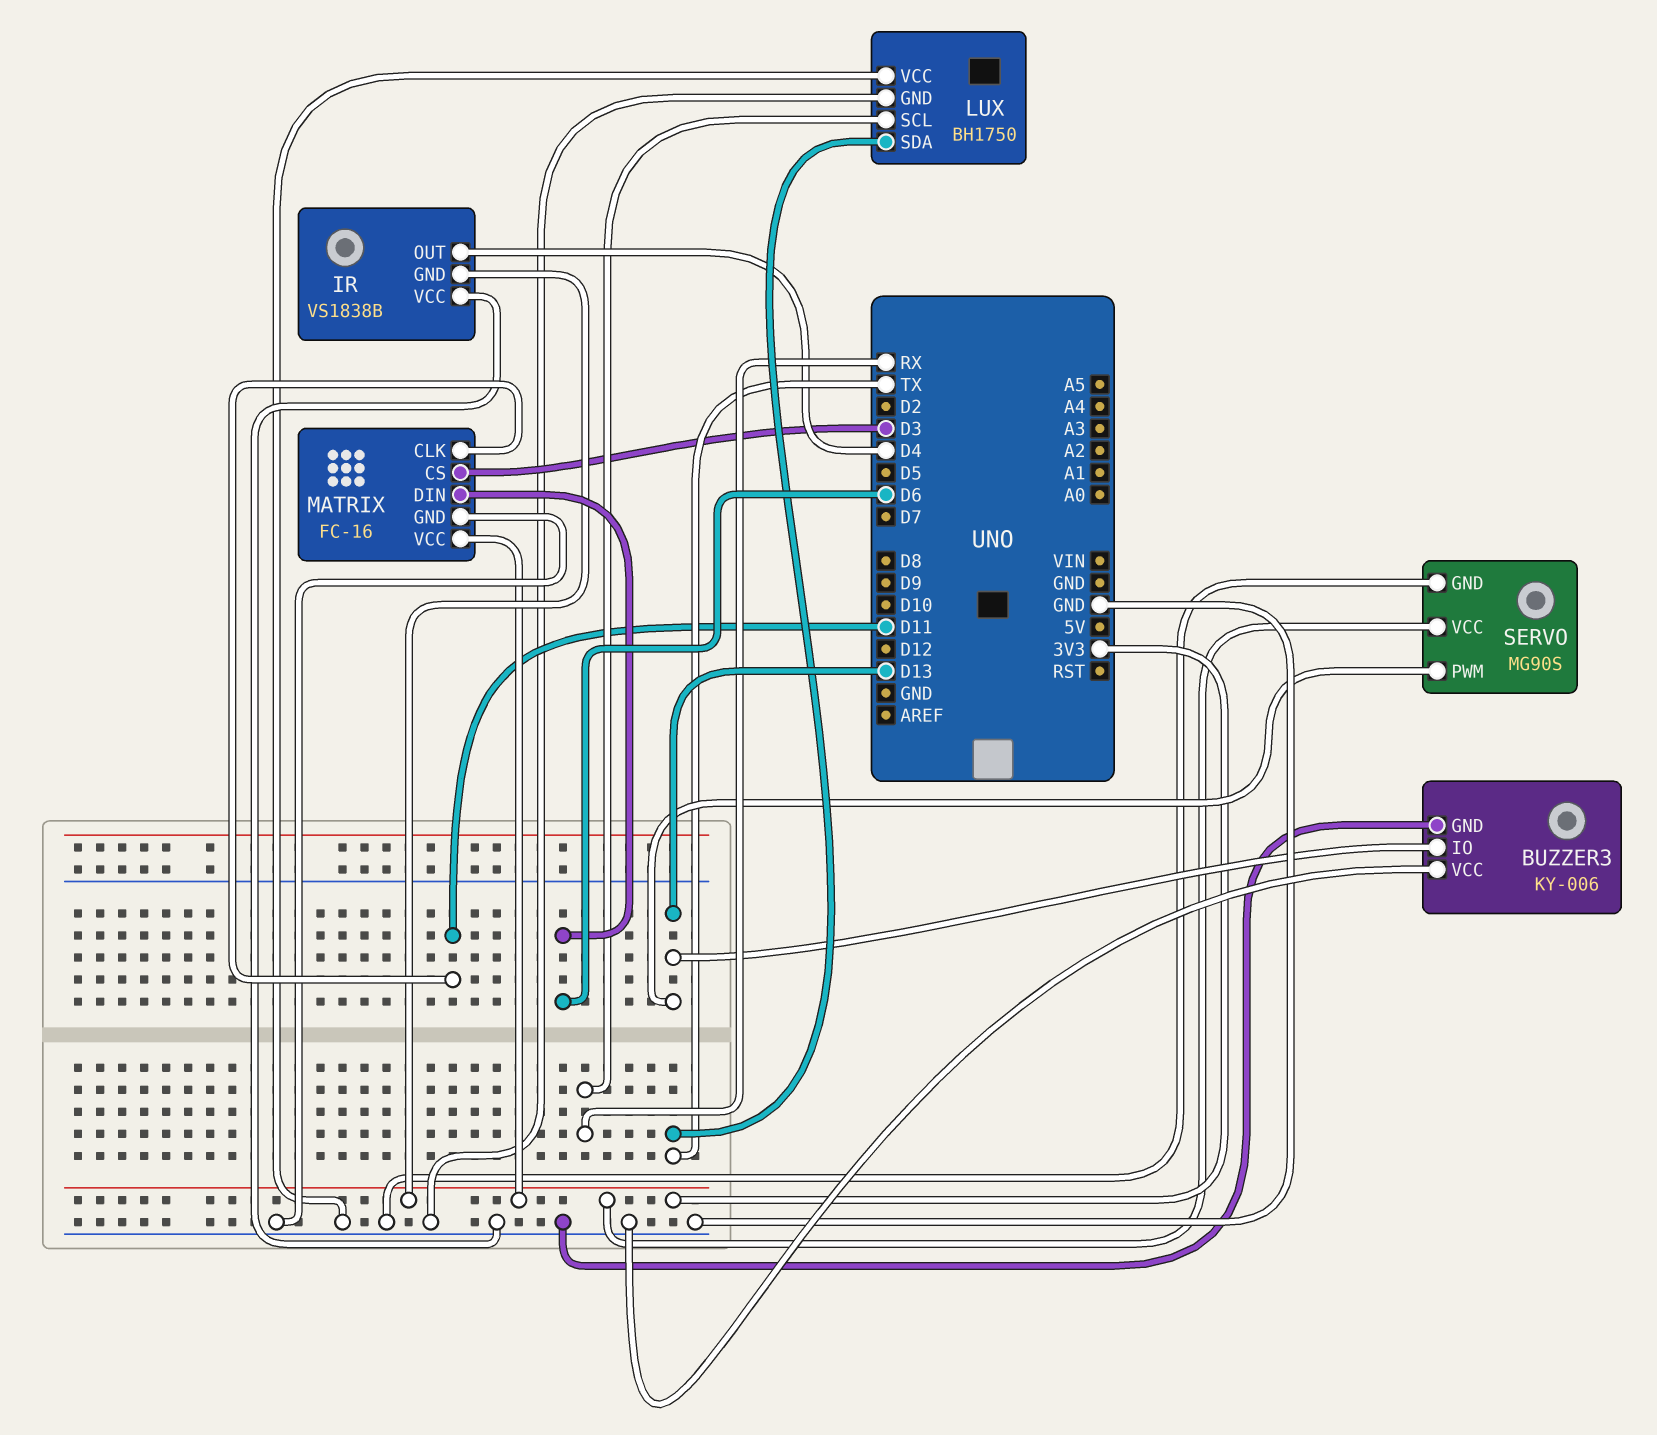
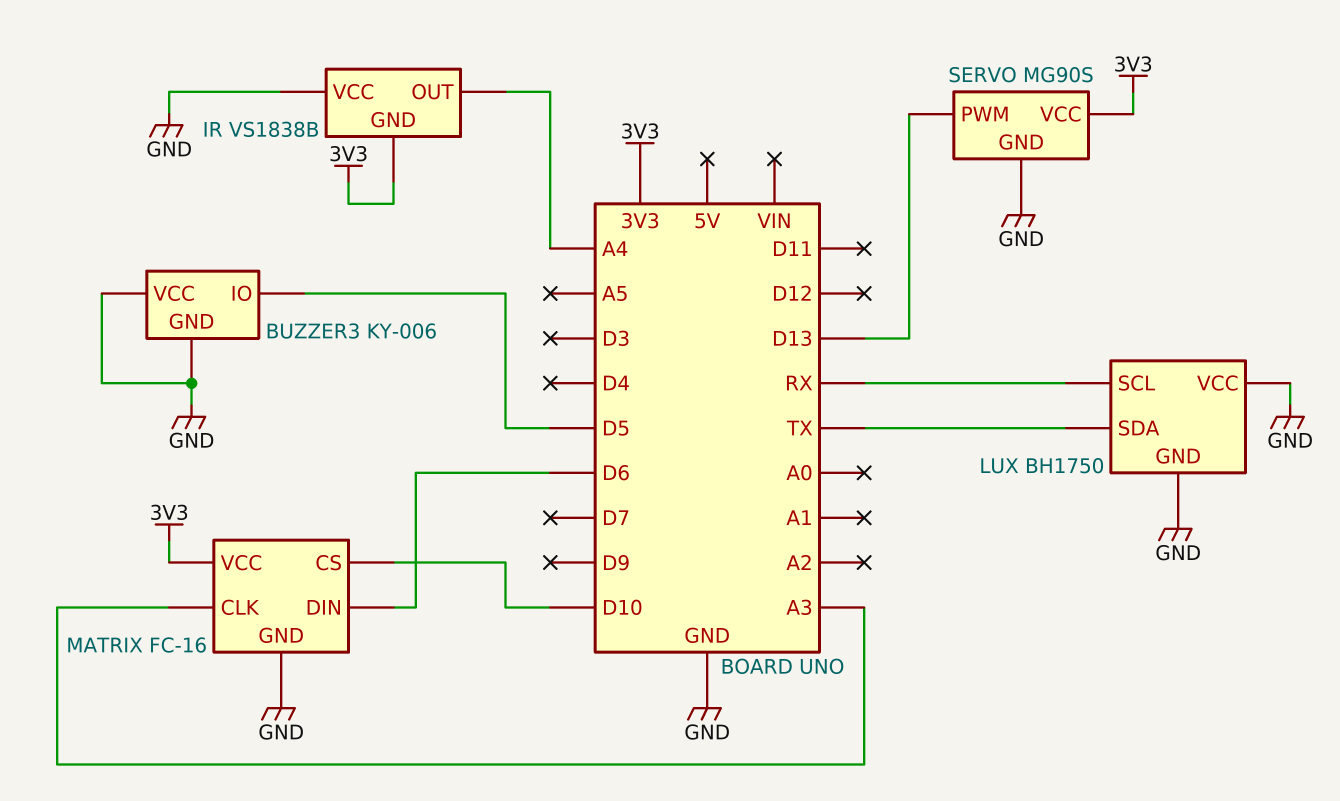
BUZZER3 pin IO: D13 -> D5
IR pin OUT: D4 -> A4
MATRIX pin CLK: D11 -> A3
MATRIX pin CS: D3 -> D10

